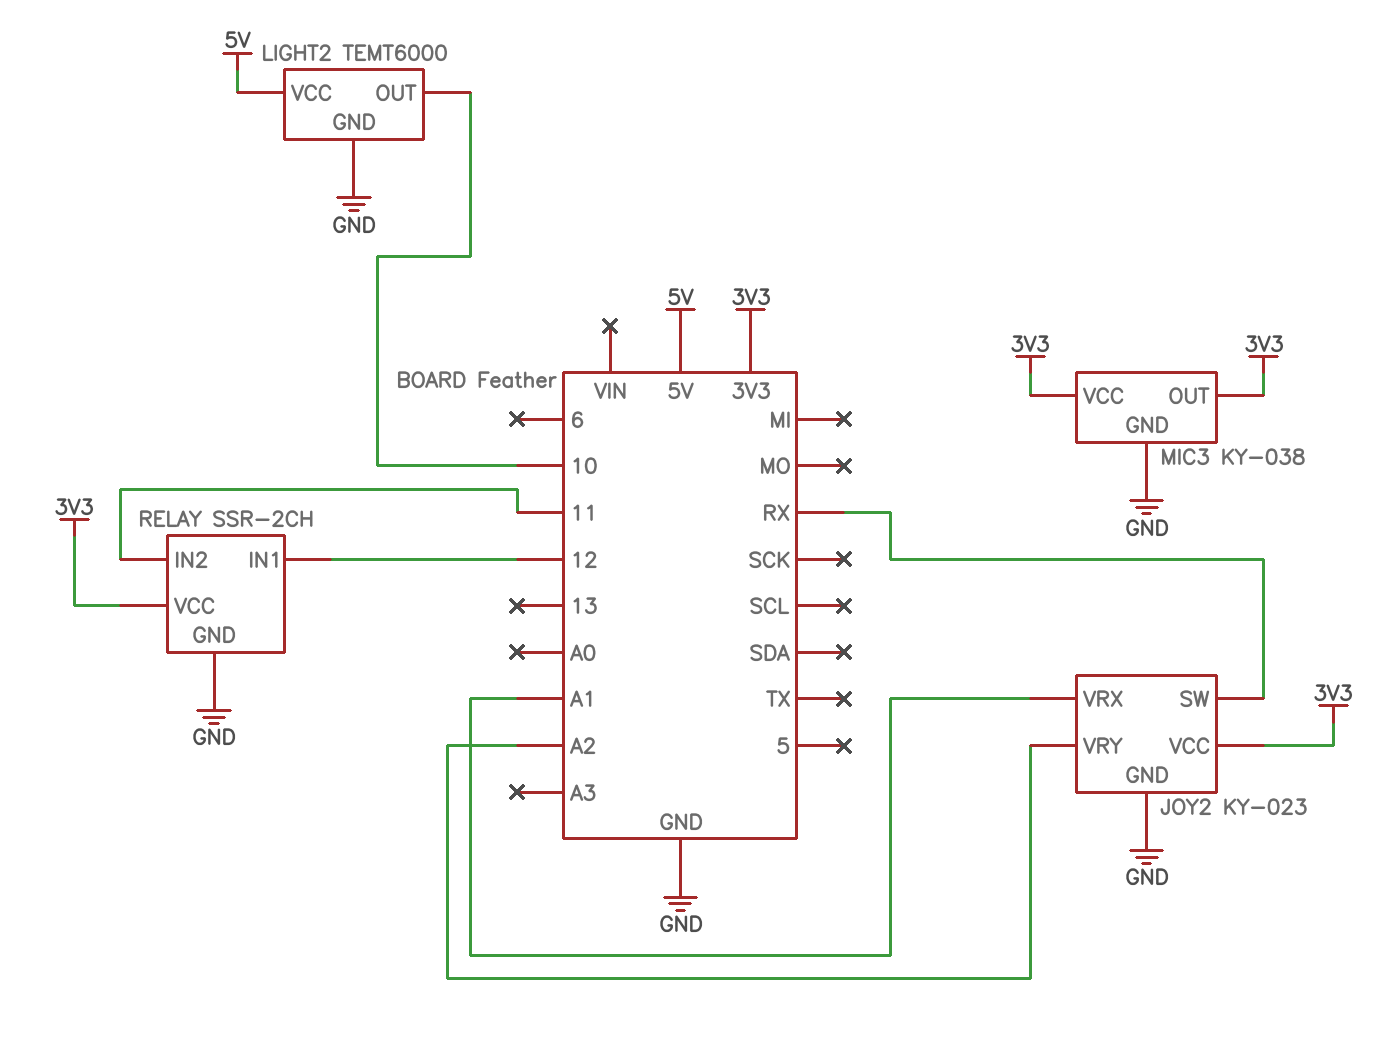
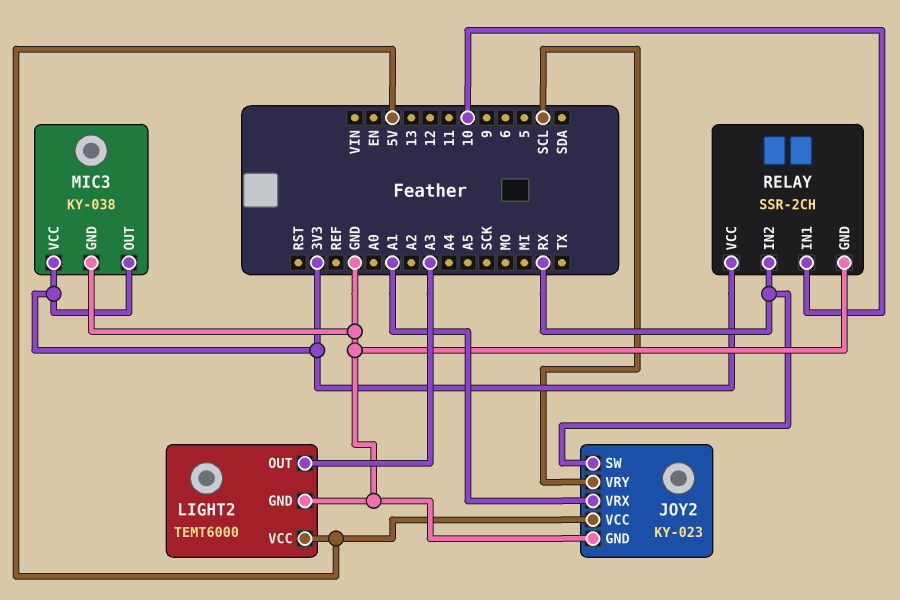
JOY2 pin VCC: 3V3 -> 5V
JOY2 pin VRY: A2 -> SCL
LIGHT2 pin OUT: 10 -> A3
RELAY pin IN1: 12 -> 10
RELAY pin IN2: 11 -> RX

